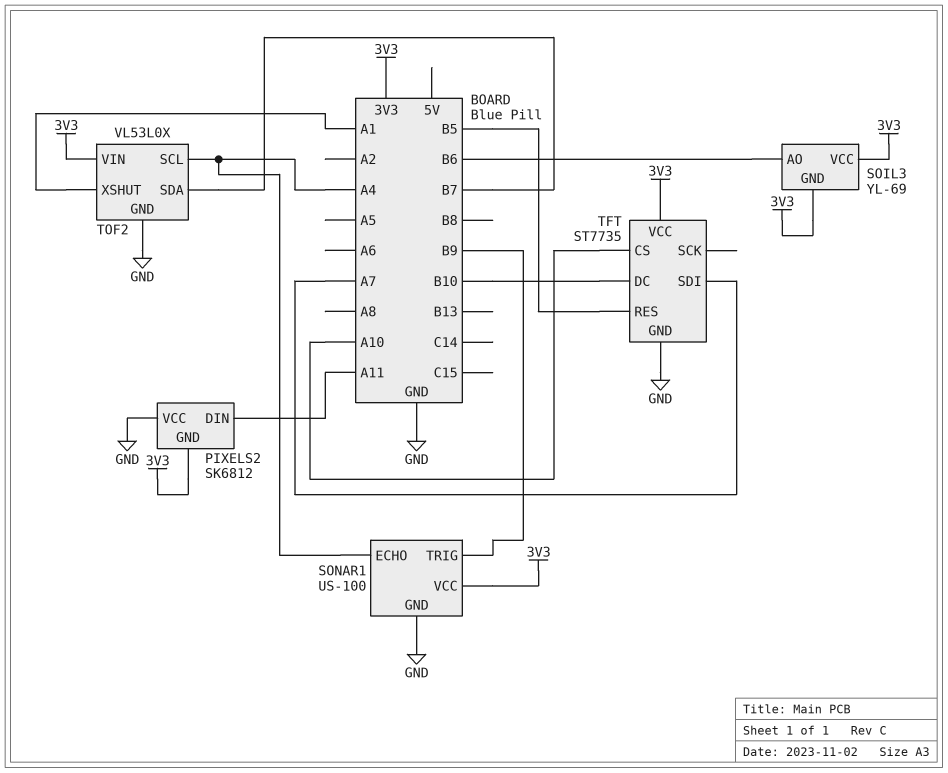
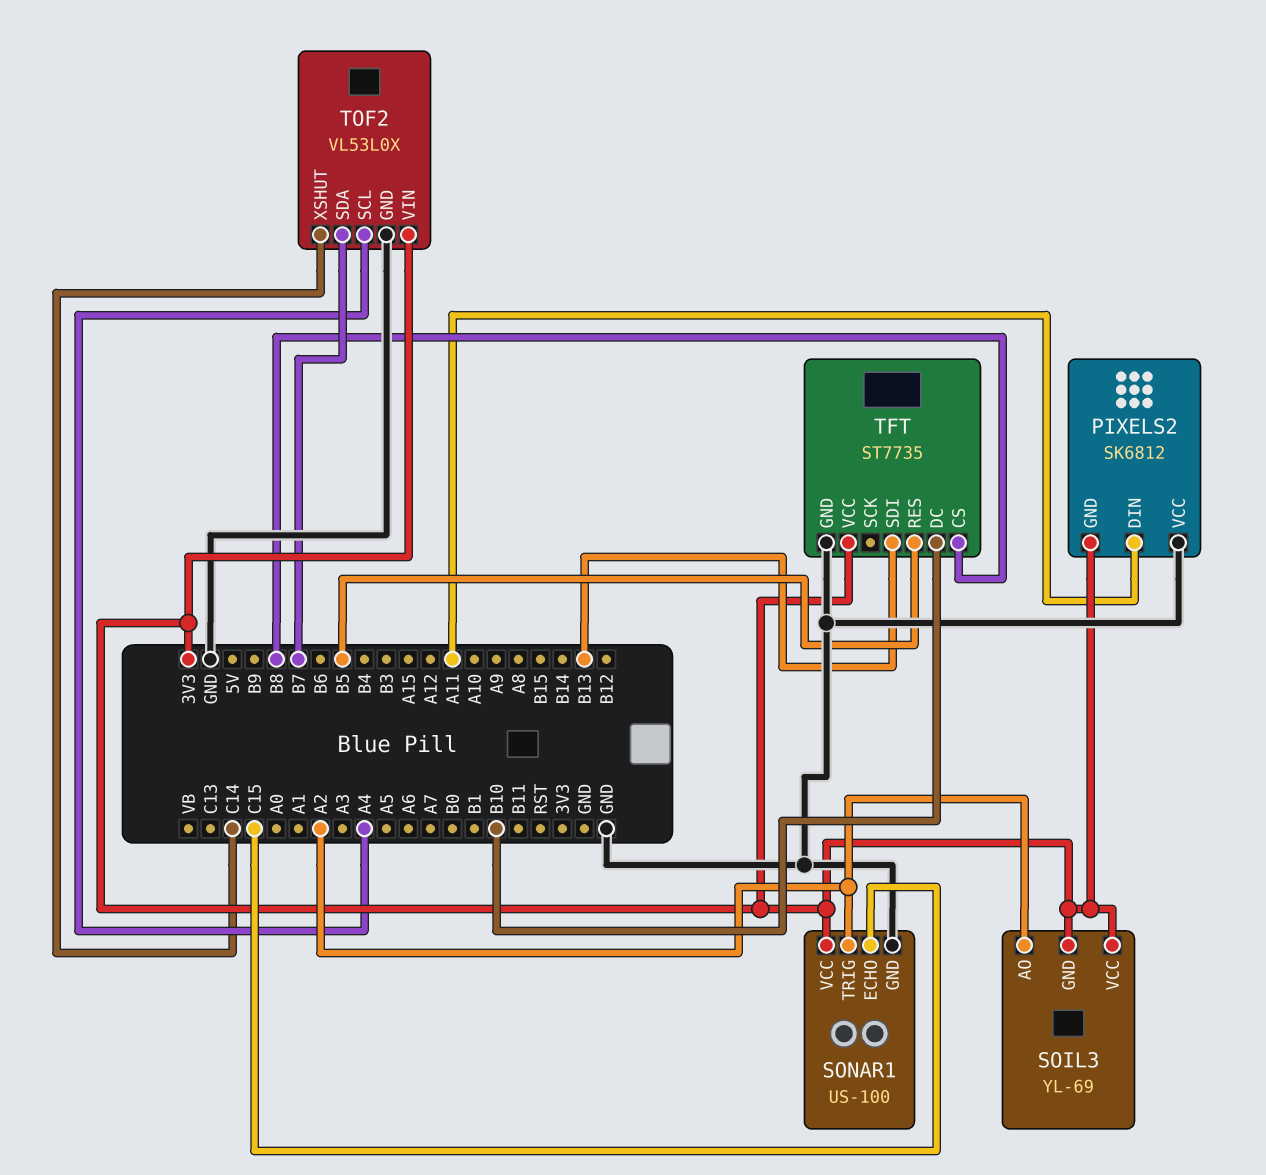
SOIL3 pin AO: B6 -> A2
SONAR1 pin ECHO: A4 -> C15
SONAR1 pin TRIG: B9 -> A2
TFT pin CS: A10 -> B8
TFT pin SDI: A7 -> B13
TOF2 pin XSHUT: A1 -> C14

